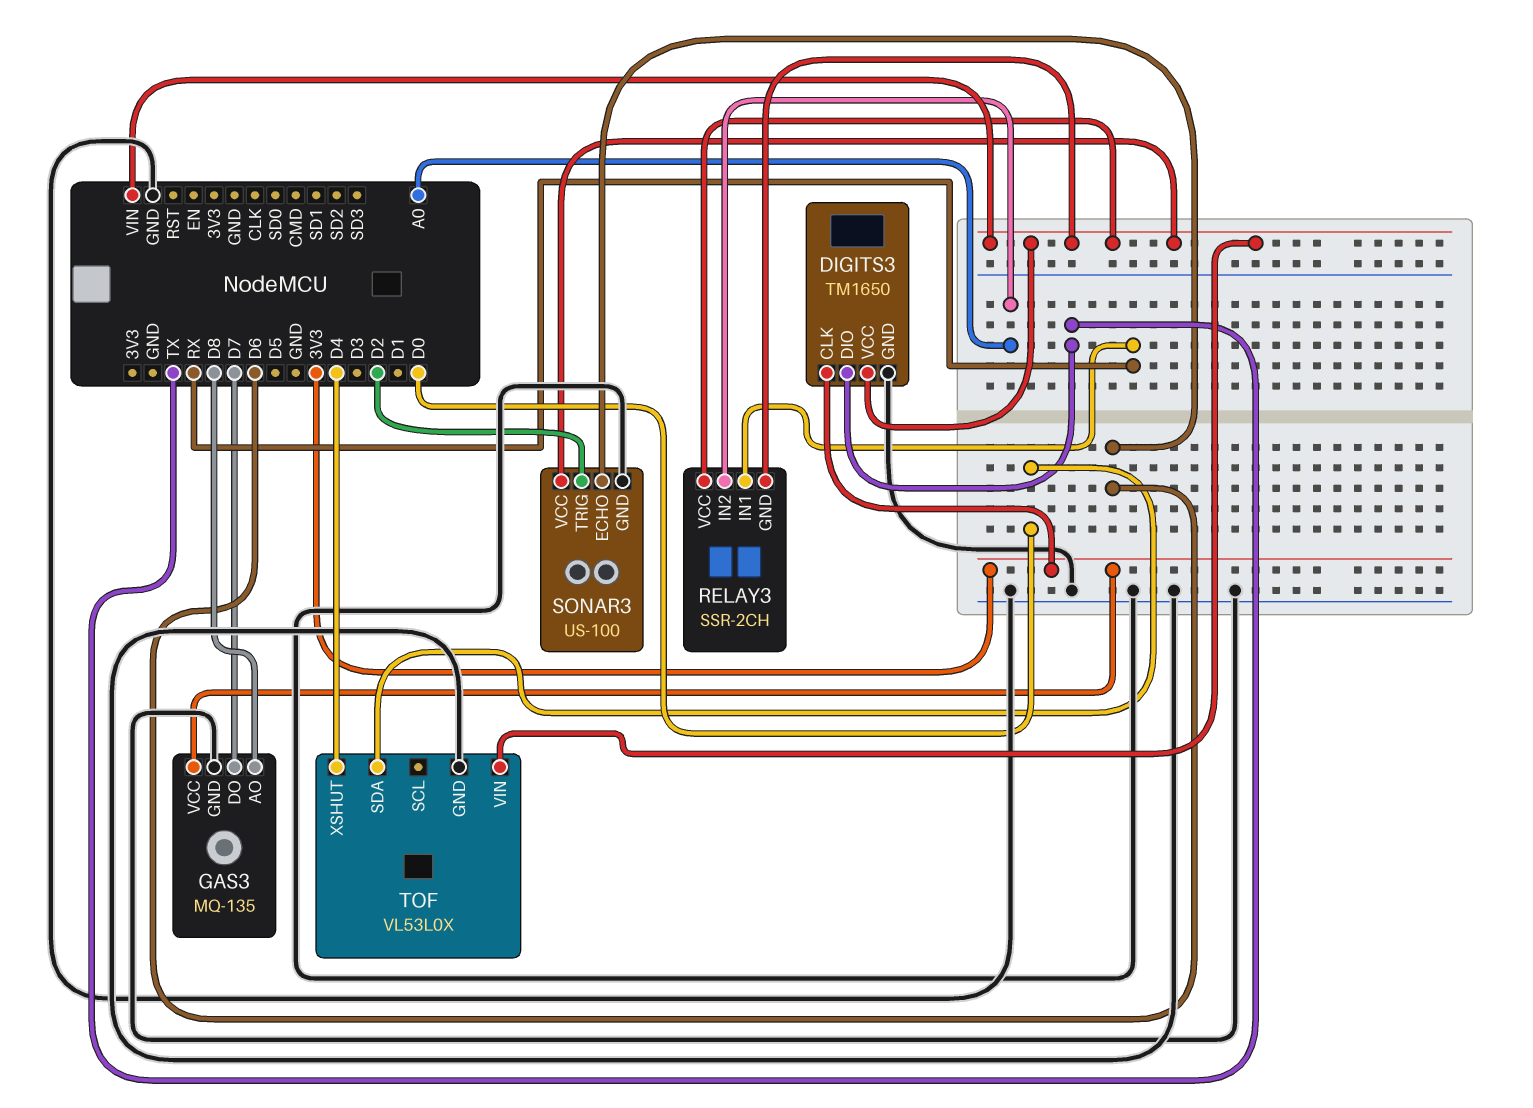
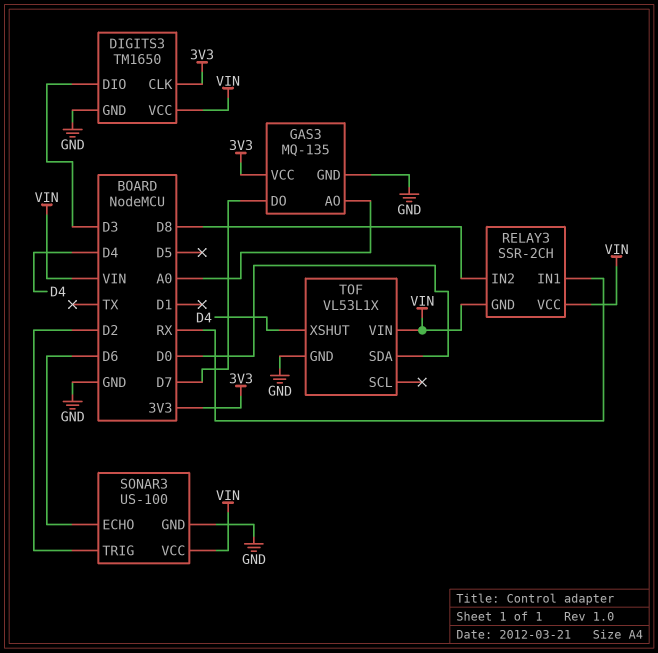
DIGITS3 pin DIO: TX -> D3
GAS3 pin AO: D8 -> A0
RELAY3 pin IN2: A0 -> D8
TOF: VL53L0X -> VL53L1X

